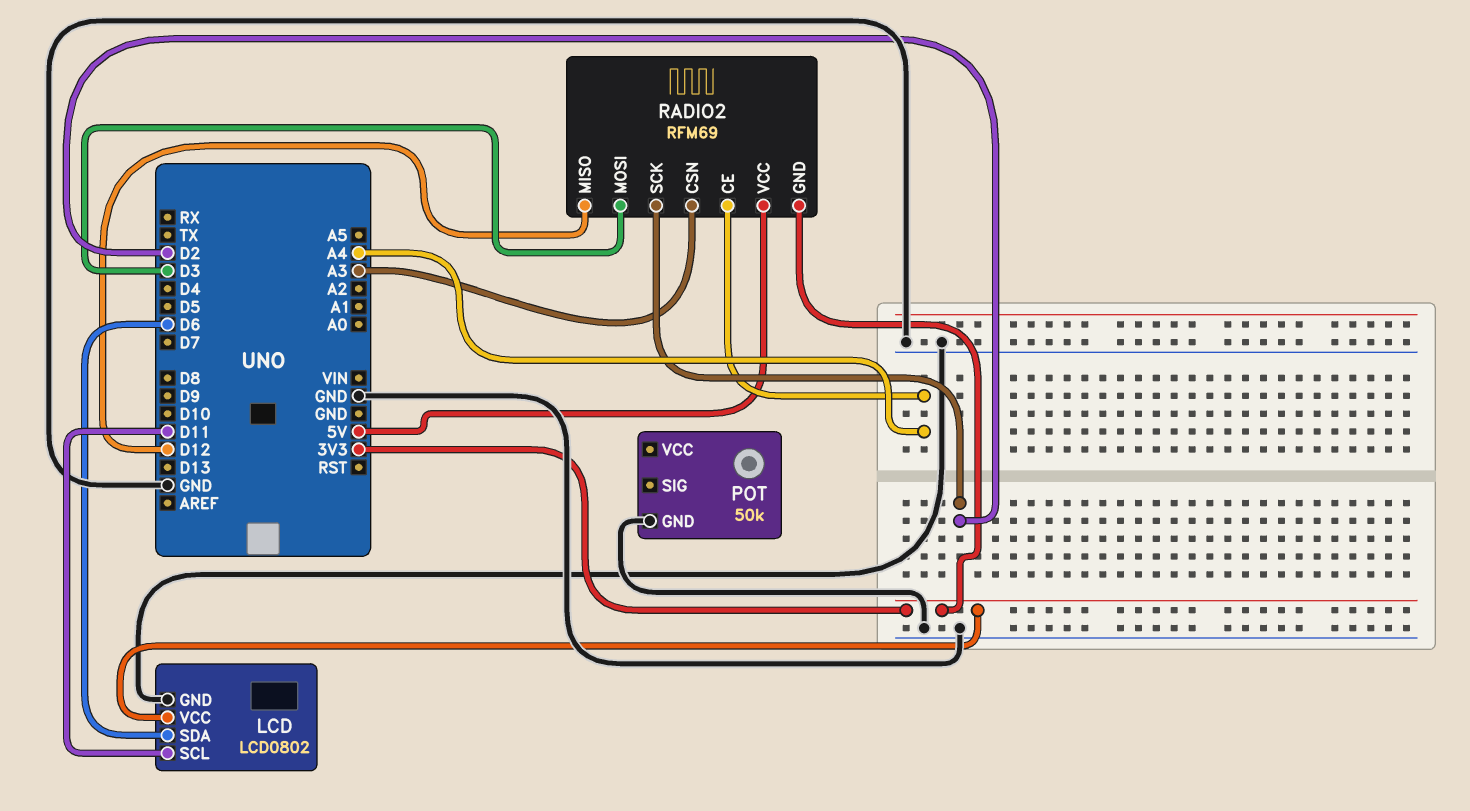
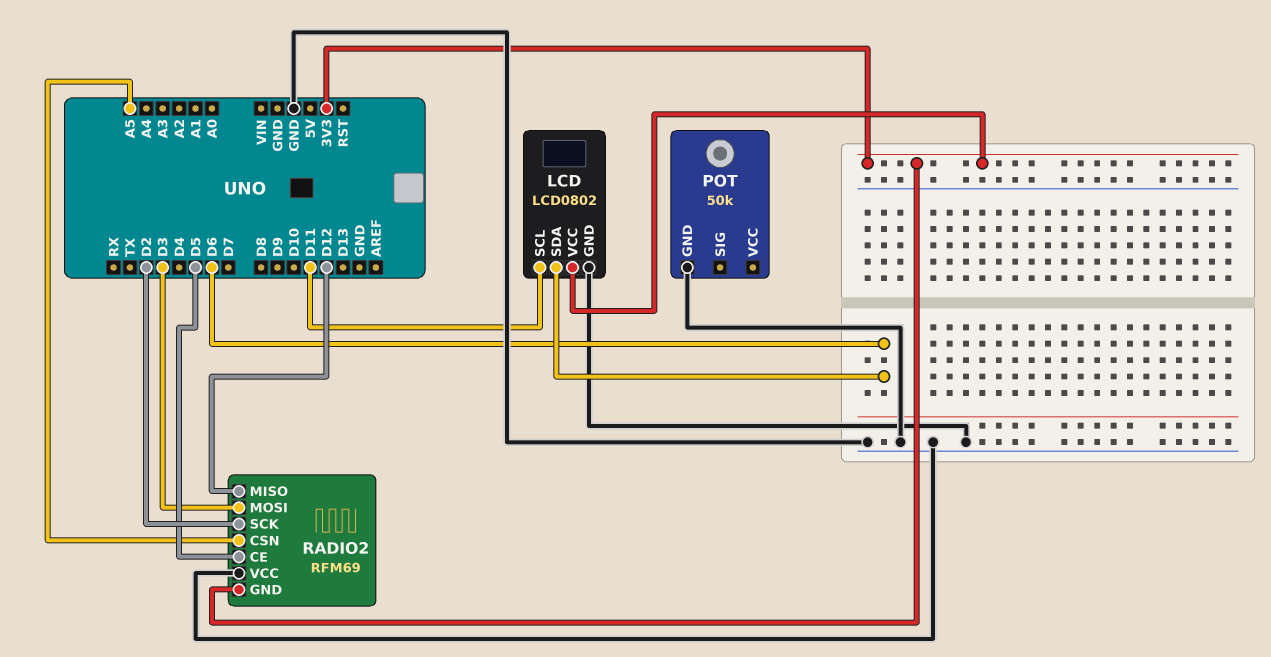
RADIO2 pin CE: A4 -> D5
RADIO2 pin CSN: A3 -> A5
RADIO2 pin VCC: 5V -> GND

